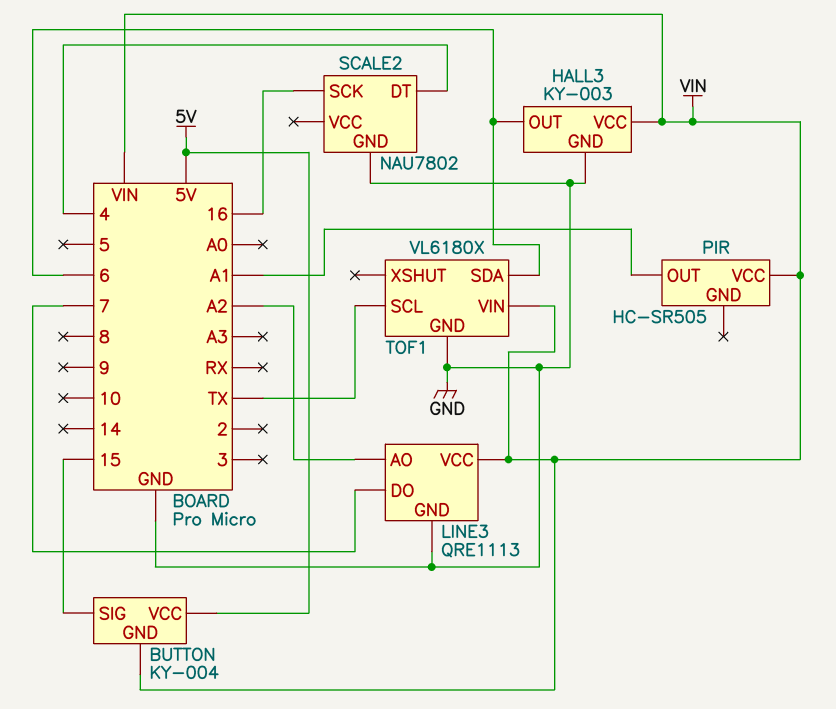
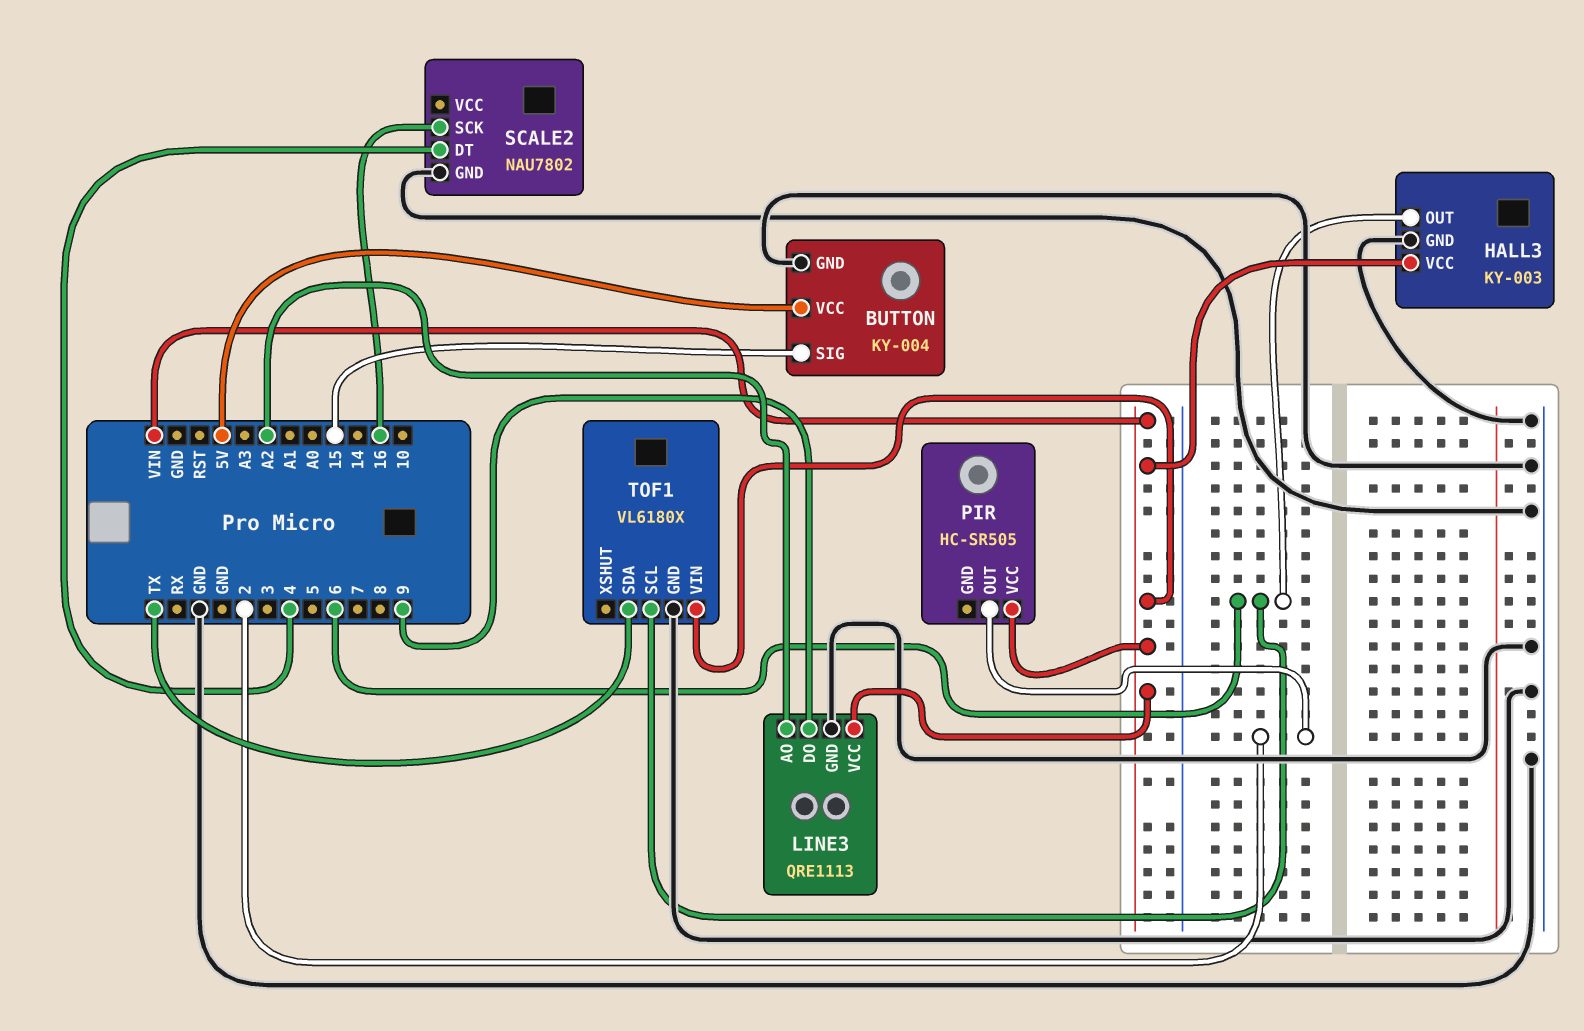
BUTTON pin GND: VIN -> GND
LINE3 pin DO: 7 -> 9
PIR pin OUT: A1 -> 2
TOF1 pin SCL: TX -> 6
TOF1 pin SDA: 6 -> TX

